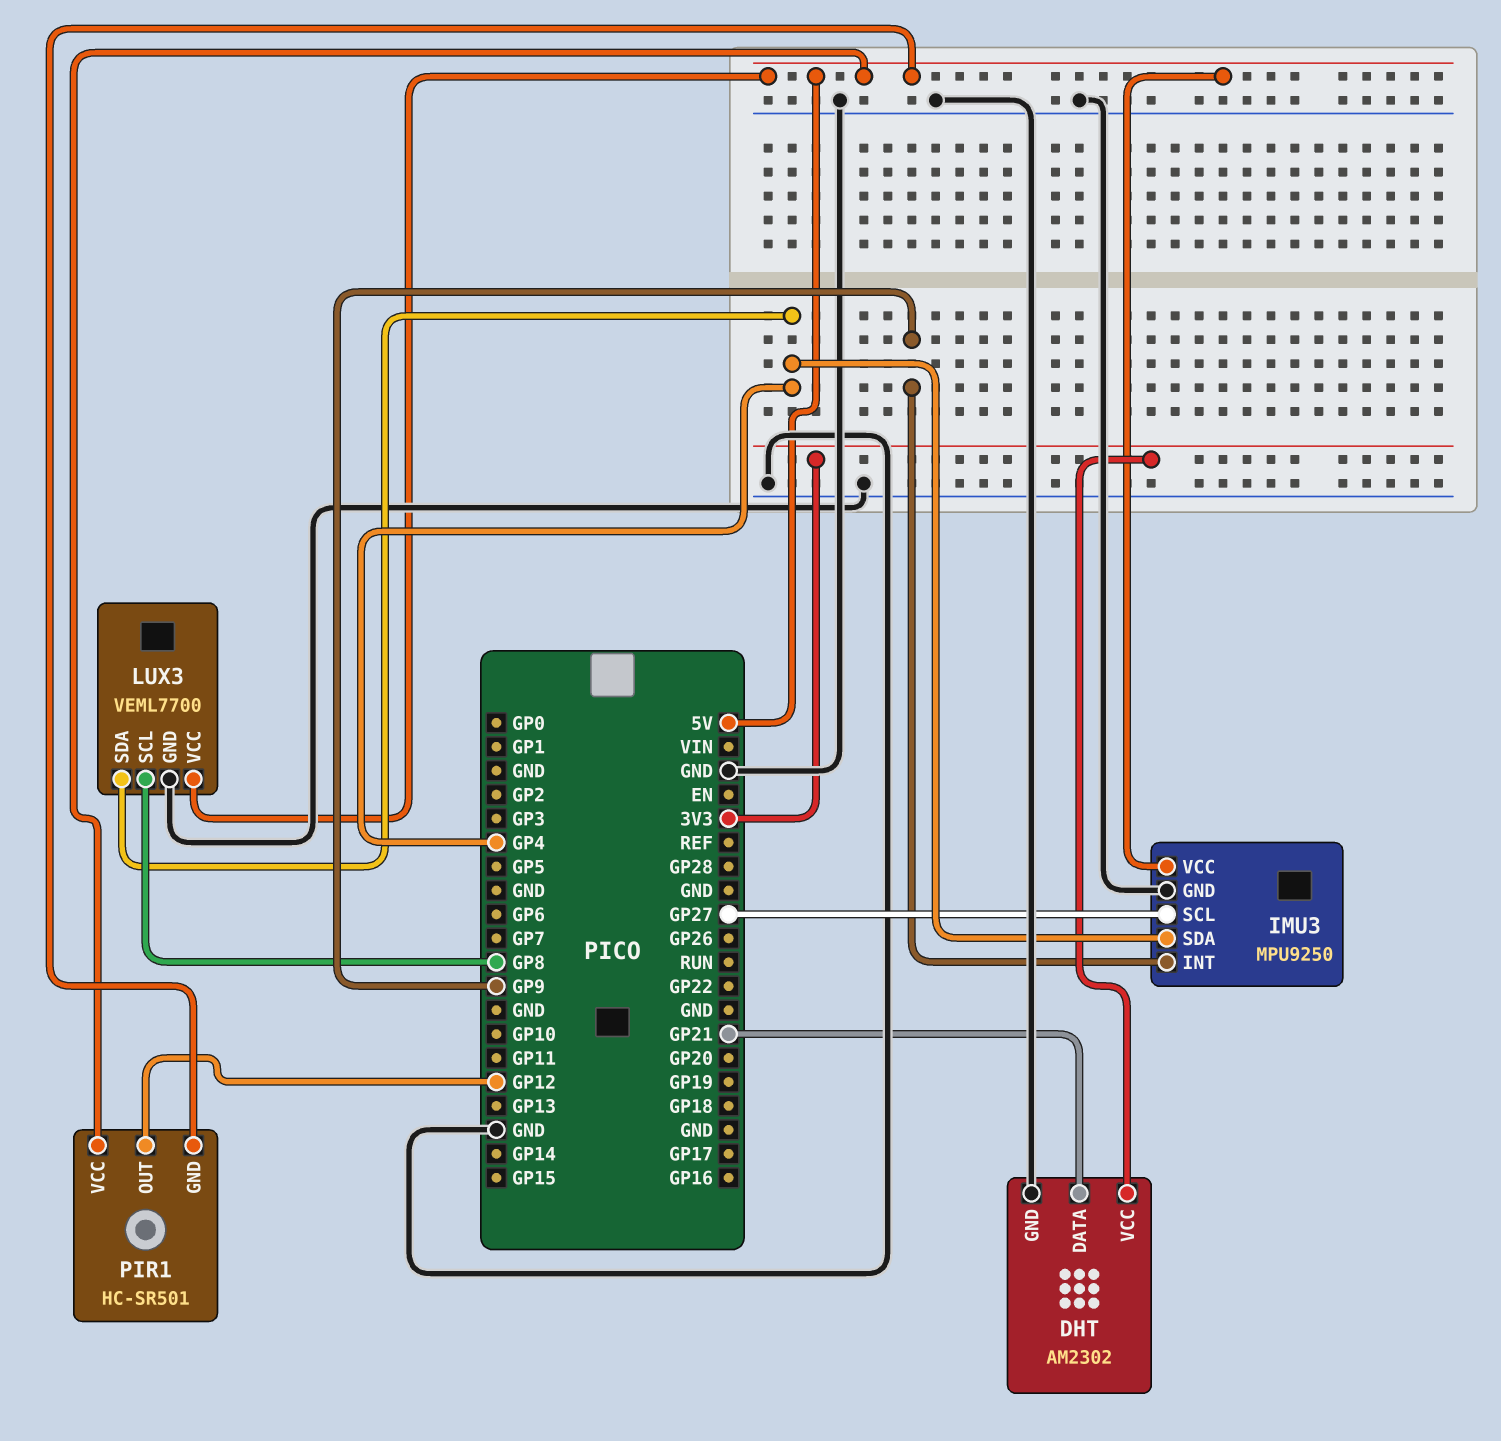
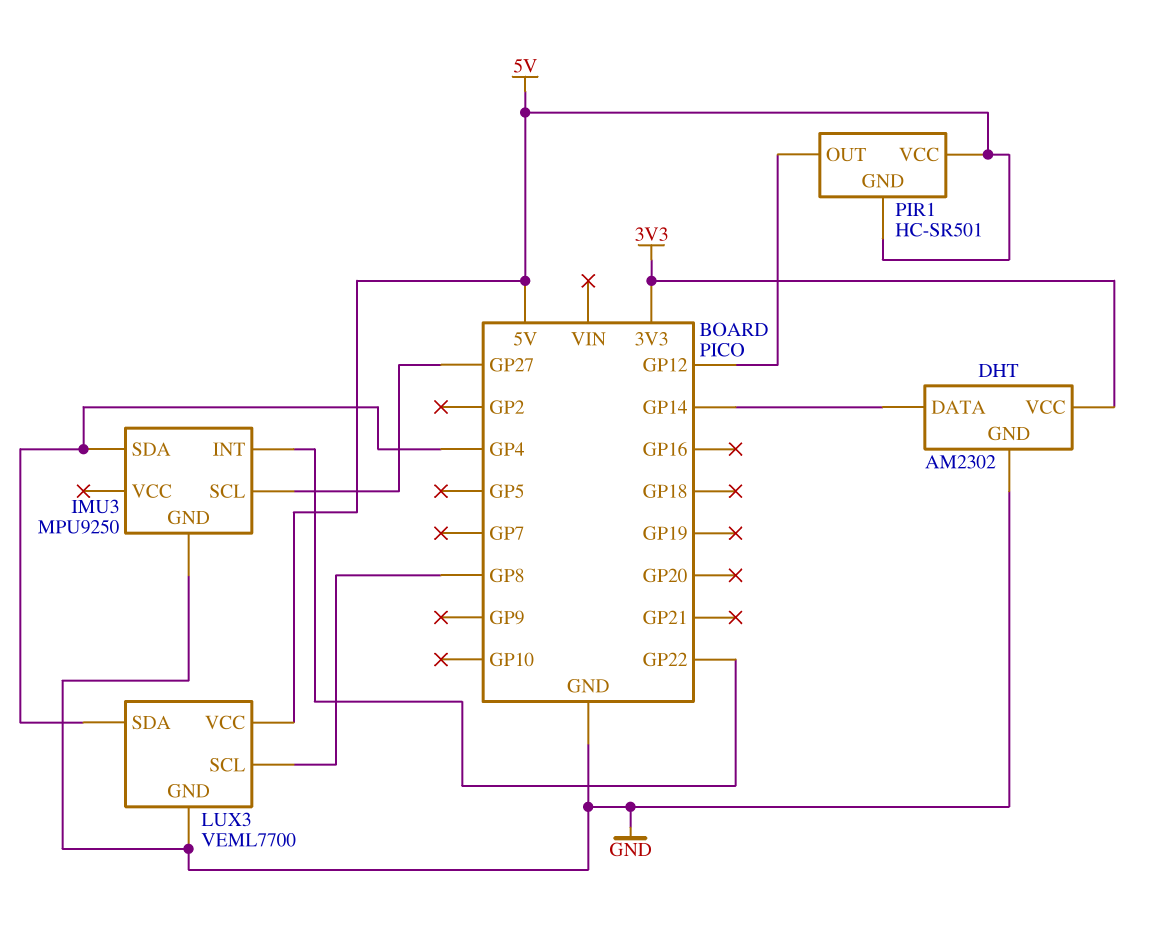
DHT pin DATA: GP21 -> GP14
IMU3 pin INT: GP9 -> GP22
IMU3 pin VCC: 5V -> none

